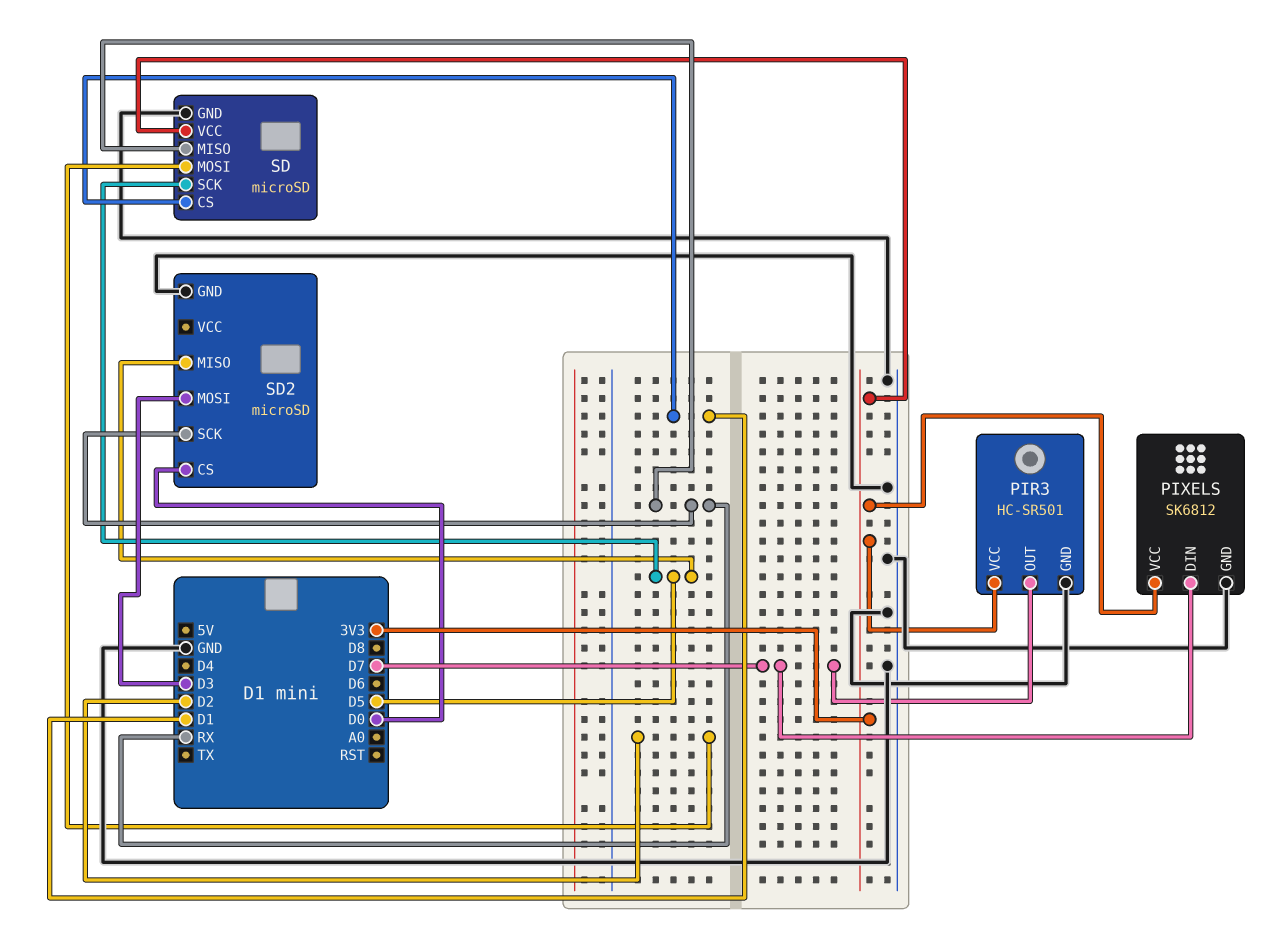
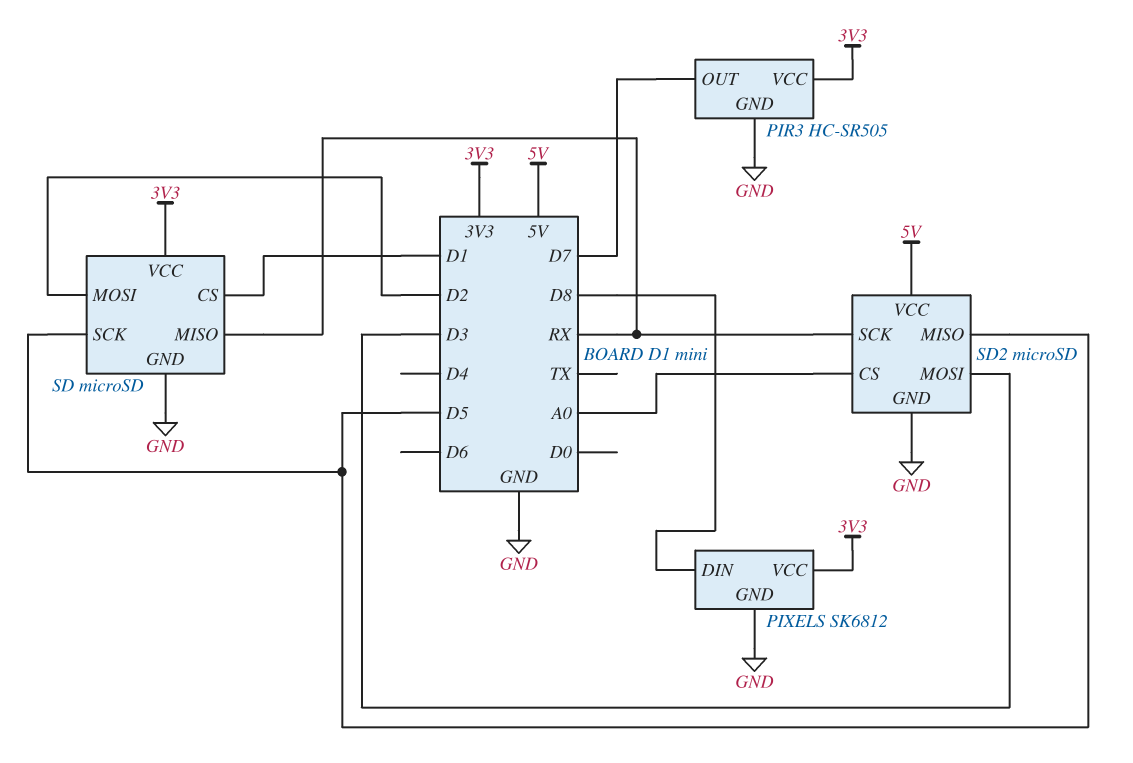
PIR3: HC-SR501 -> HC-SR505
PIXELS pin DIN: D7 -> D8
SD2 pin CS: D0 -> A0
SD2 pin VCC: none -> 5V

